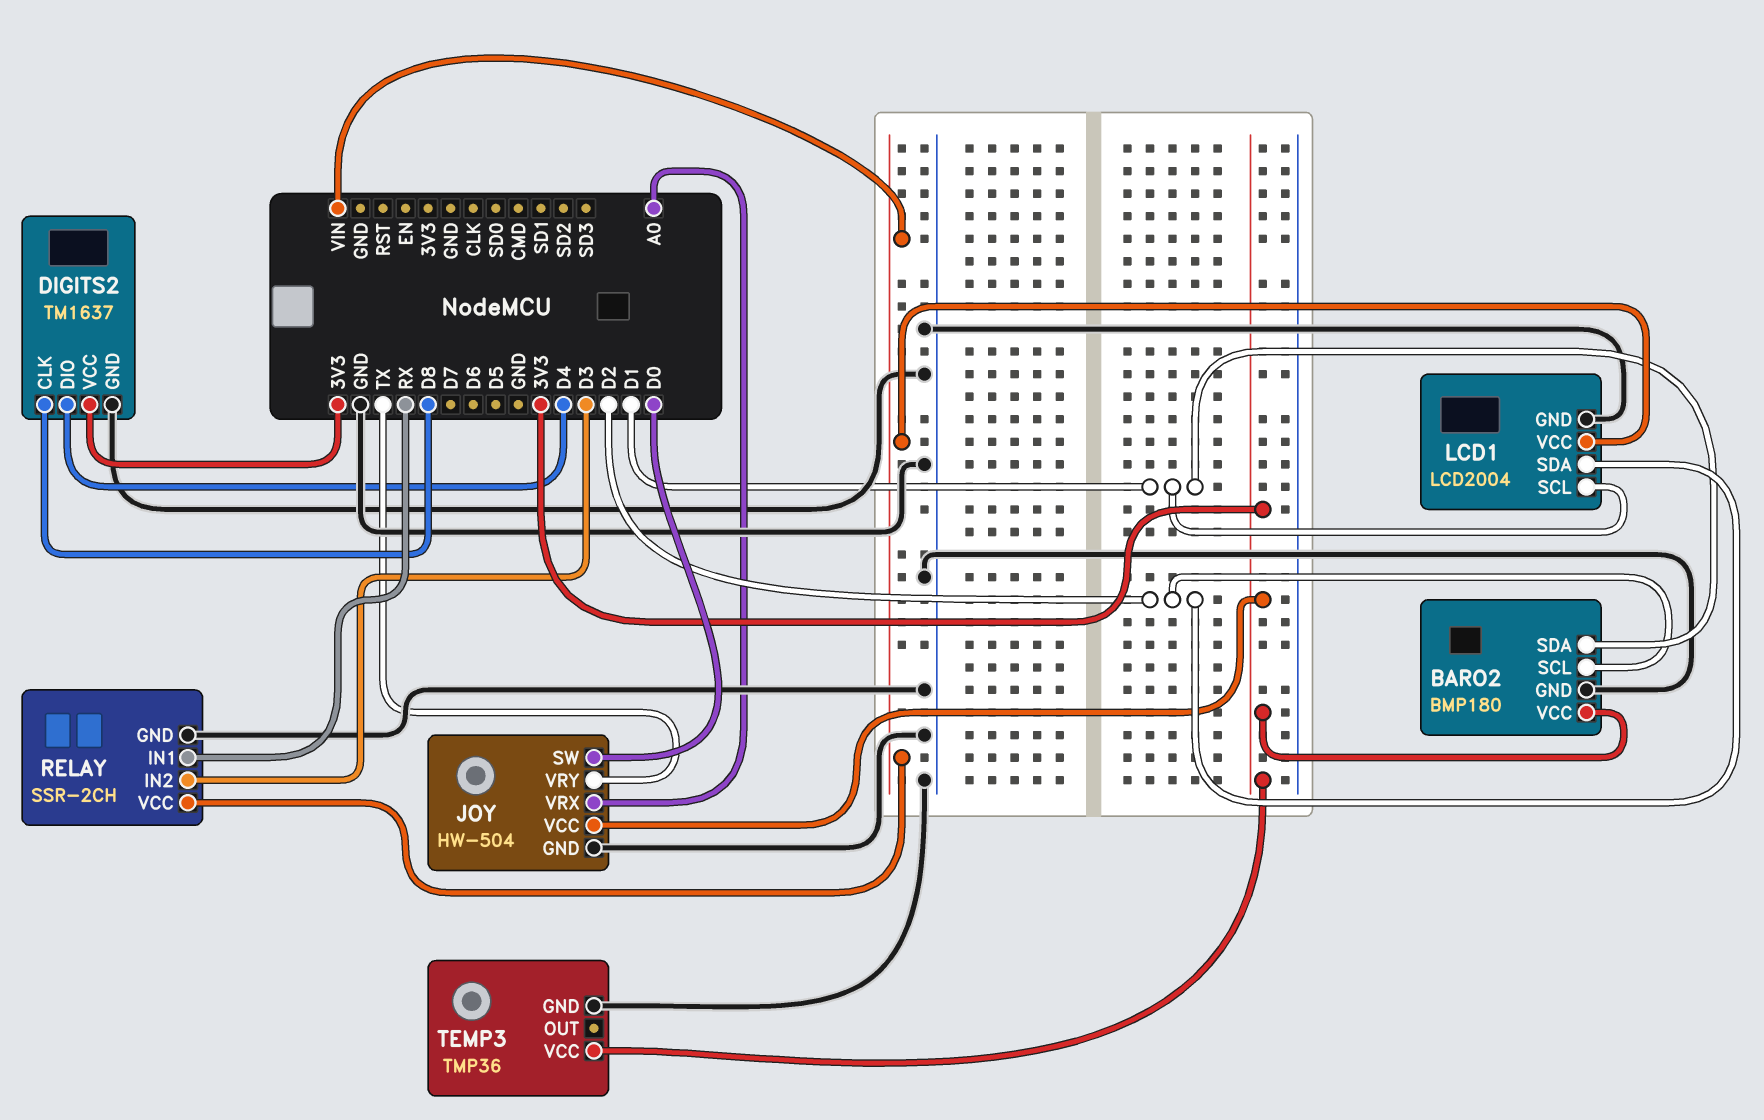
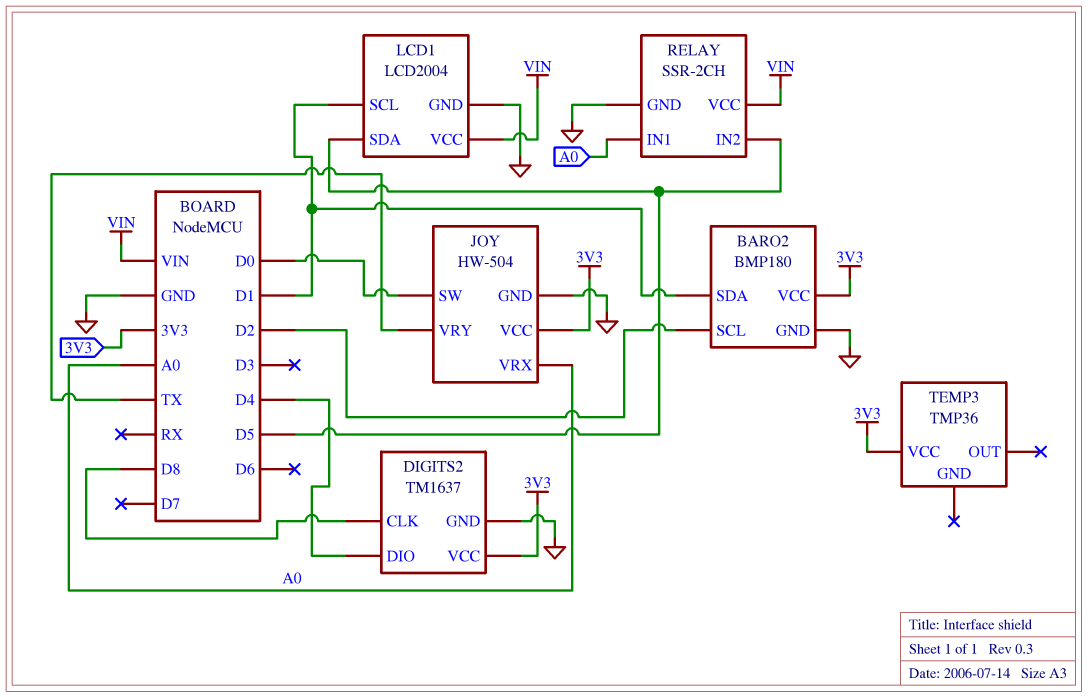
LCD1 pin SDA: D2 -> D5
RELAY pin IN1: RX -> A0
RELAY pin IN2: D3 -> D5
TEMP3 pin GND: GND -> none

